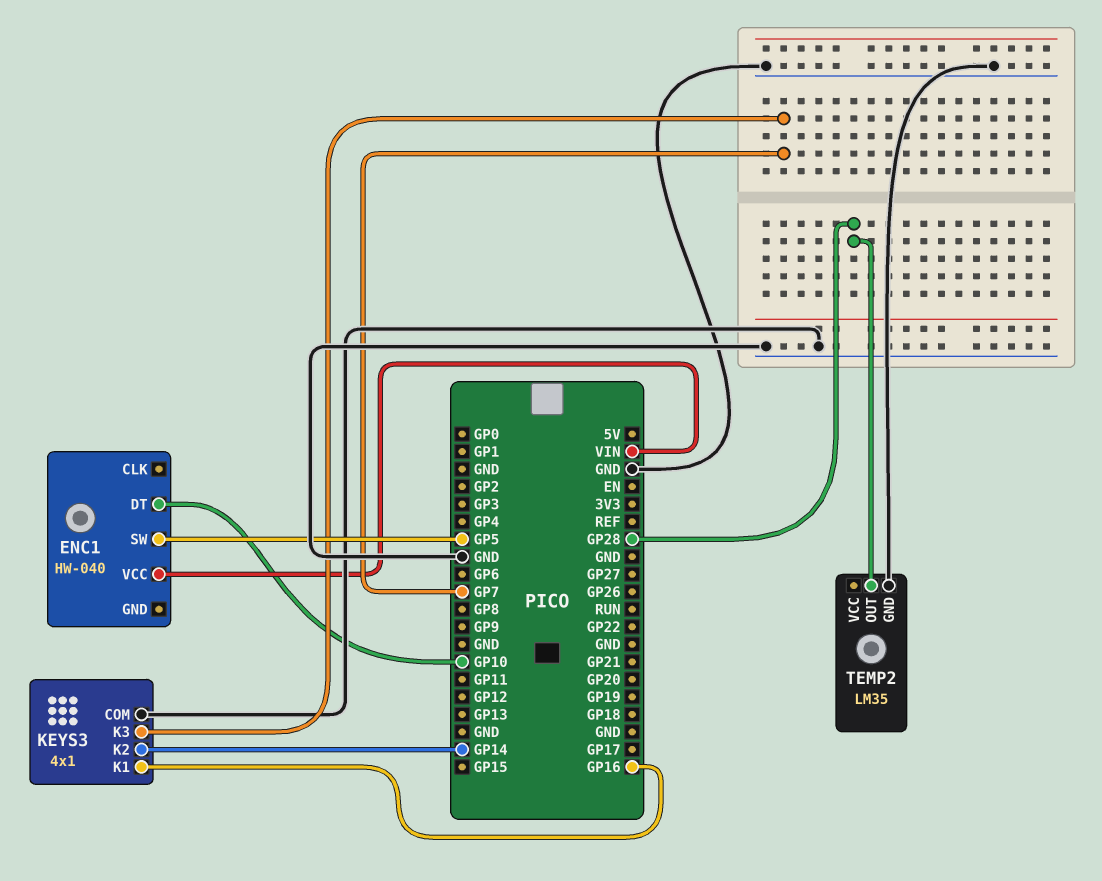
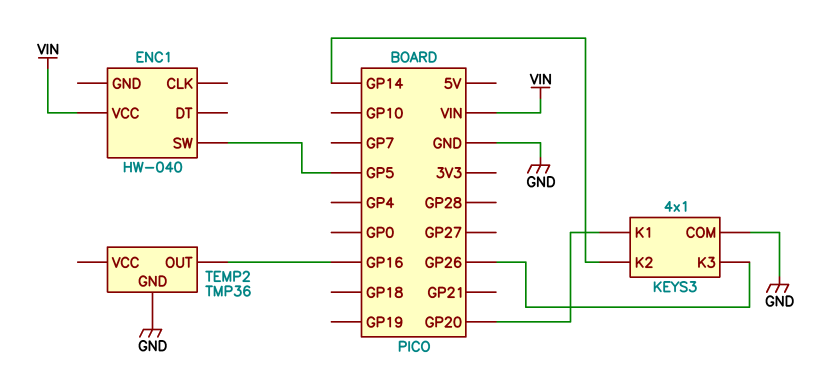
ENC1 pin DT: GP10 -> none
KEYS3 pin K1: GP16 -> GP20
KEYS3 pin K3: GP7 -> GP26
TEMP2: LM35 -> TMP36
TEMP2 pin OUT: GP28 -> GP16

